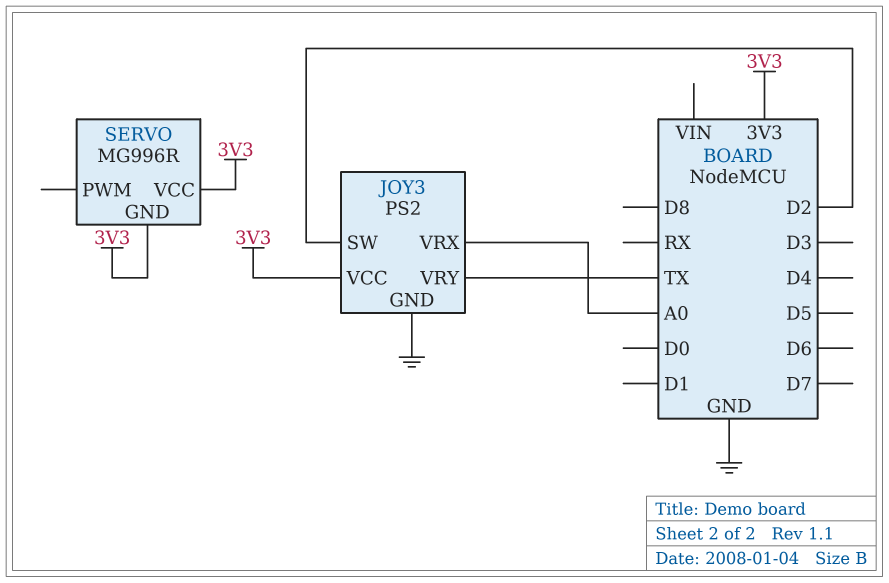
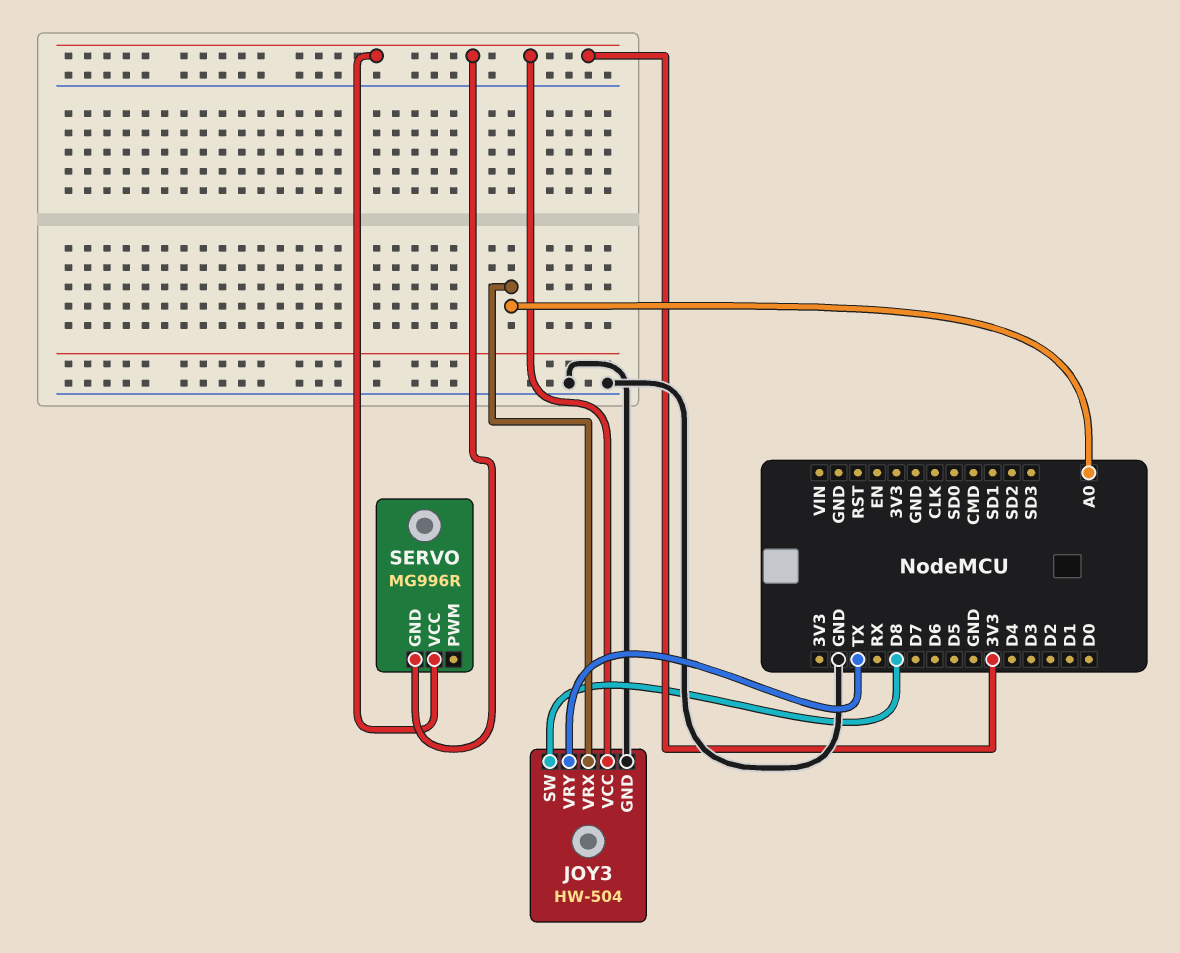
JOY3: PS2 -> HW-504
JOY3 pin SW: D2 -> D8

